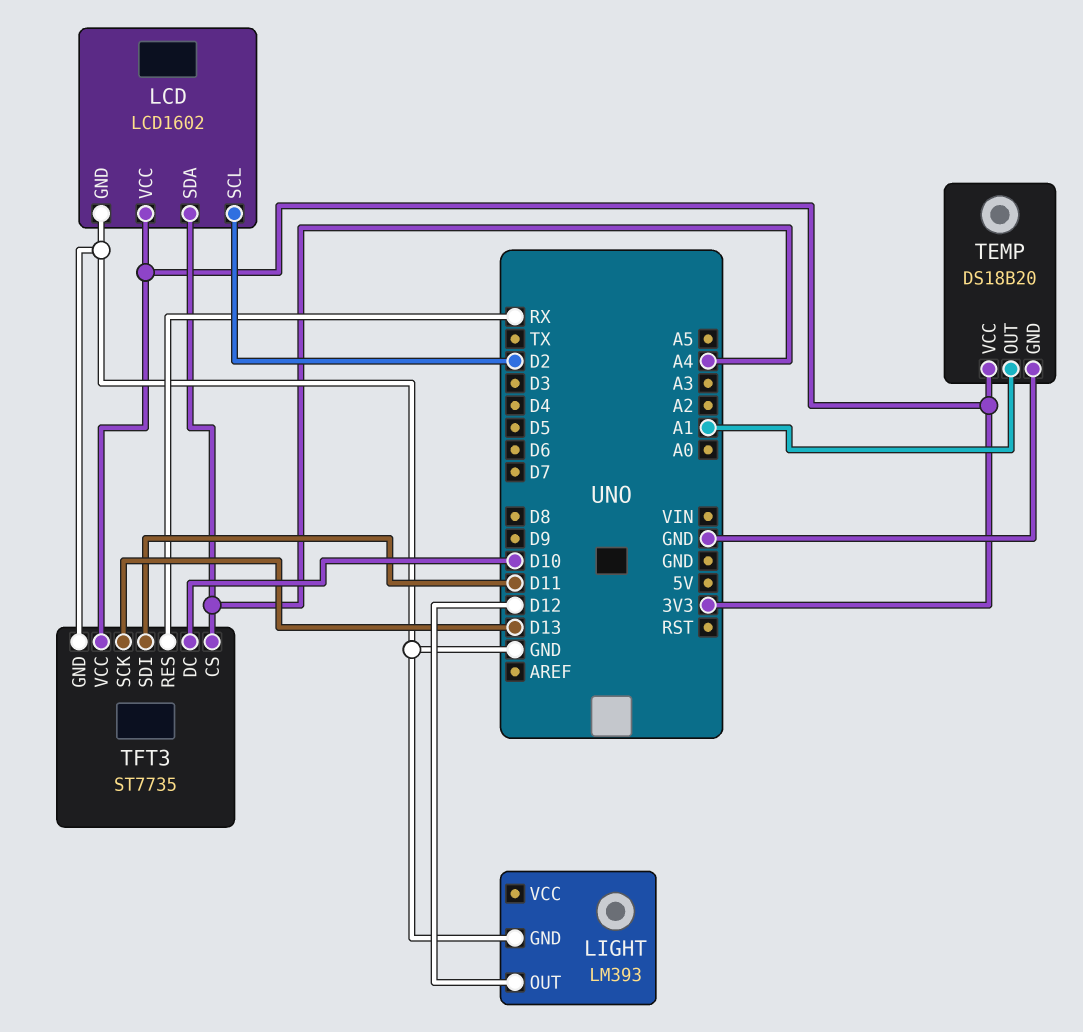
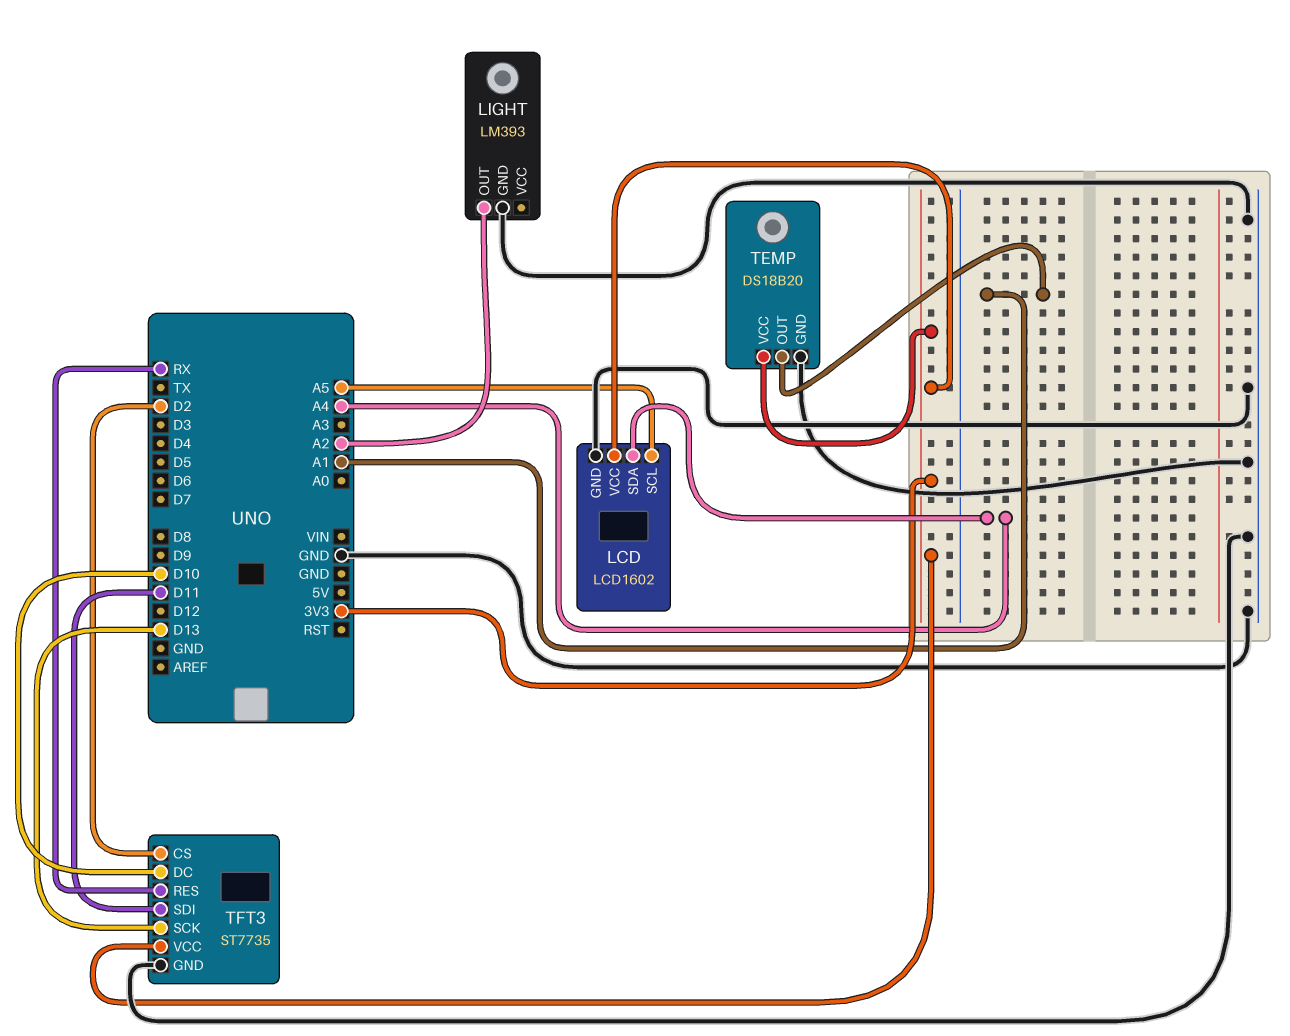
LCD pin SCL: D2 -> A5
LIGHT pin OUT: D12 -> A2
TFT3 pin CS: A4 -> D2

